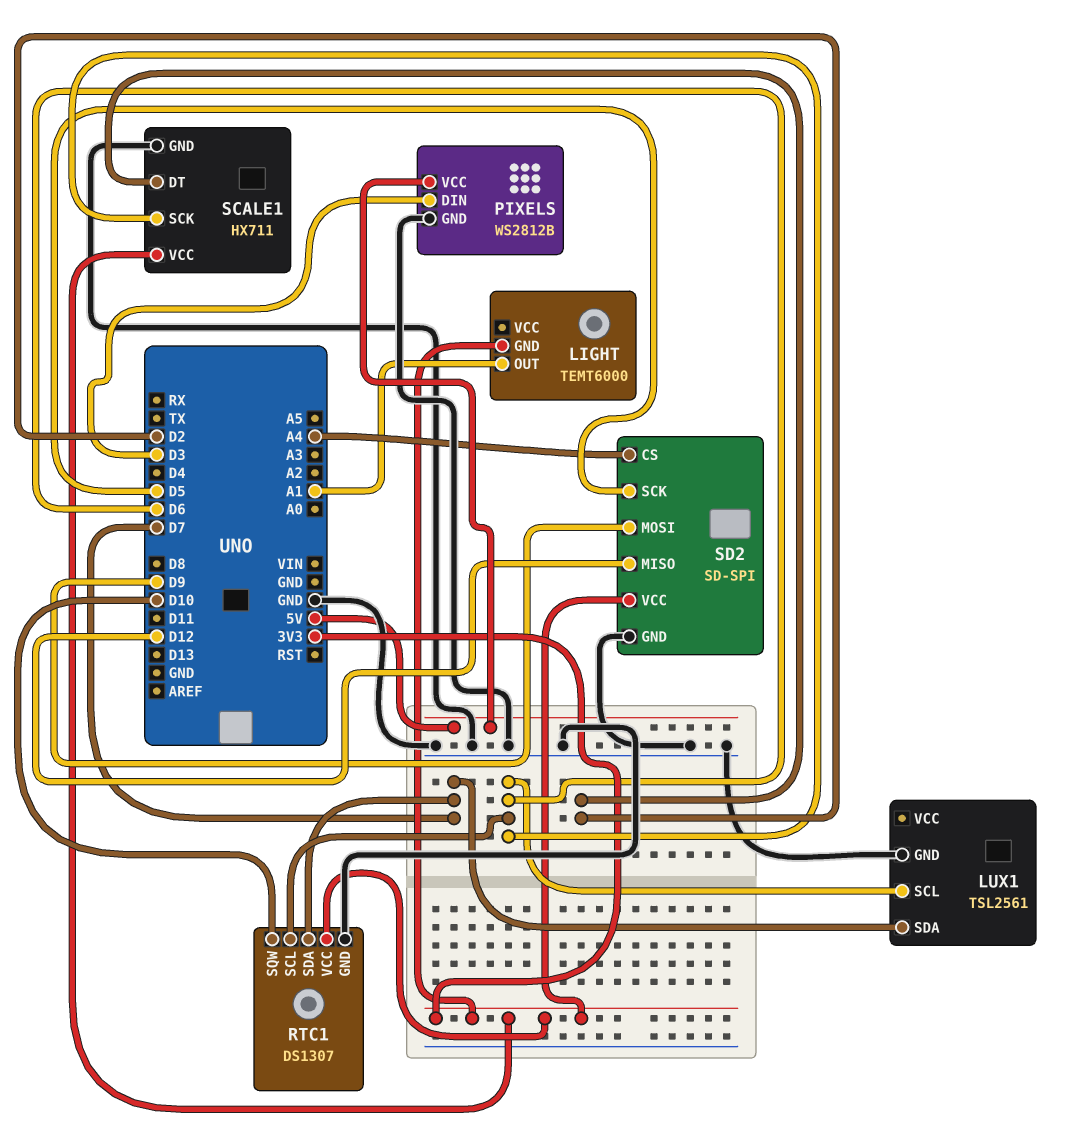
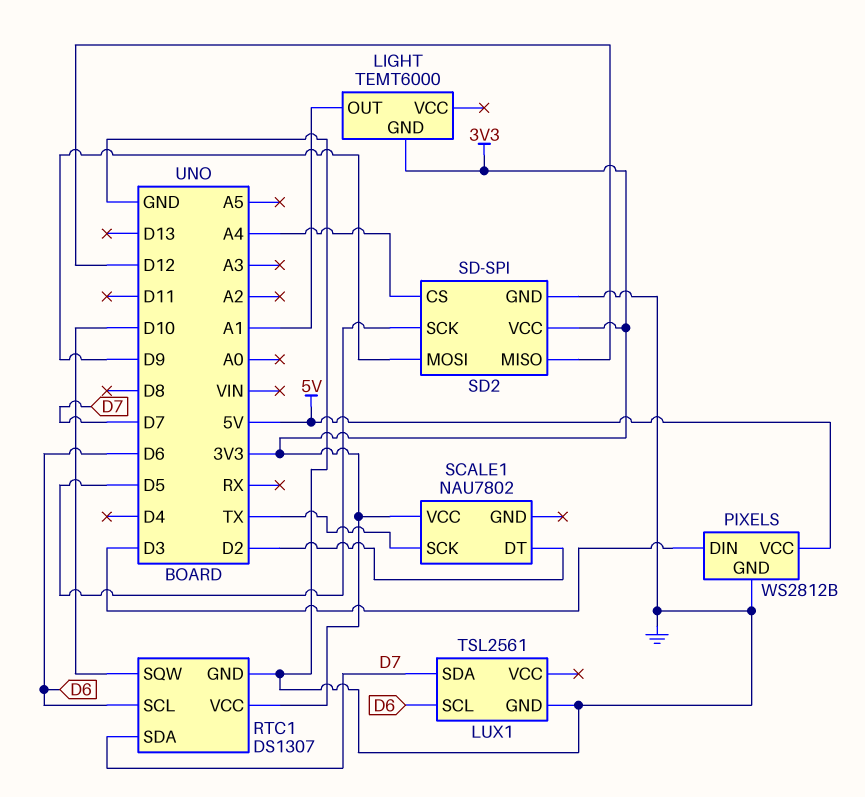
SCALE1: HX711 -> NAU7802
SCALE1 pin GND: GND -> none
SCALE1 pin SCK: D6 -> TX

